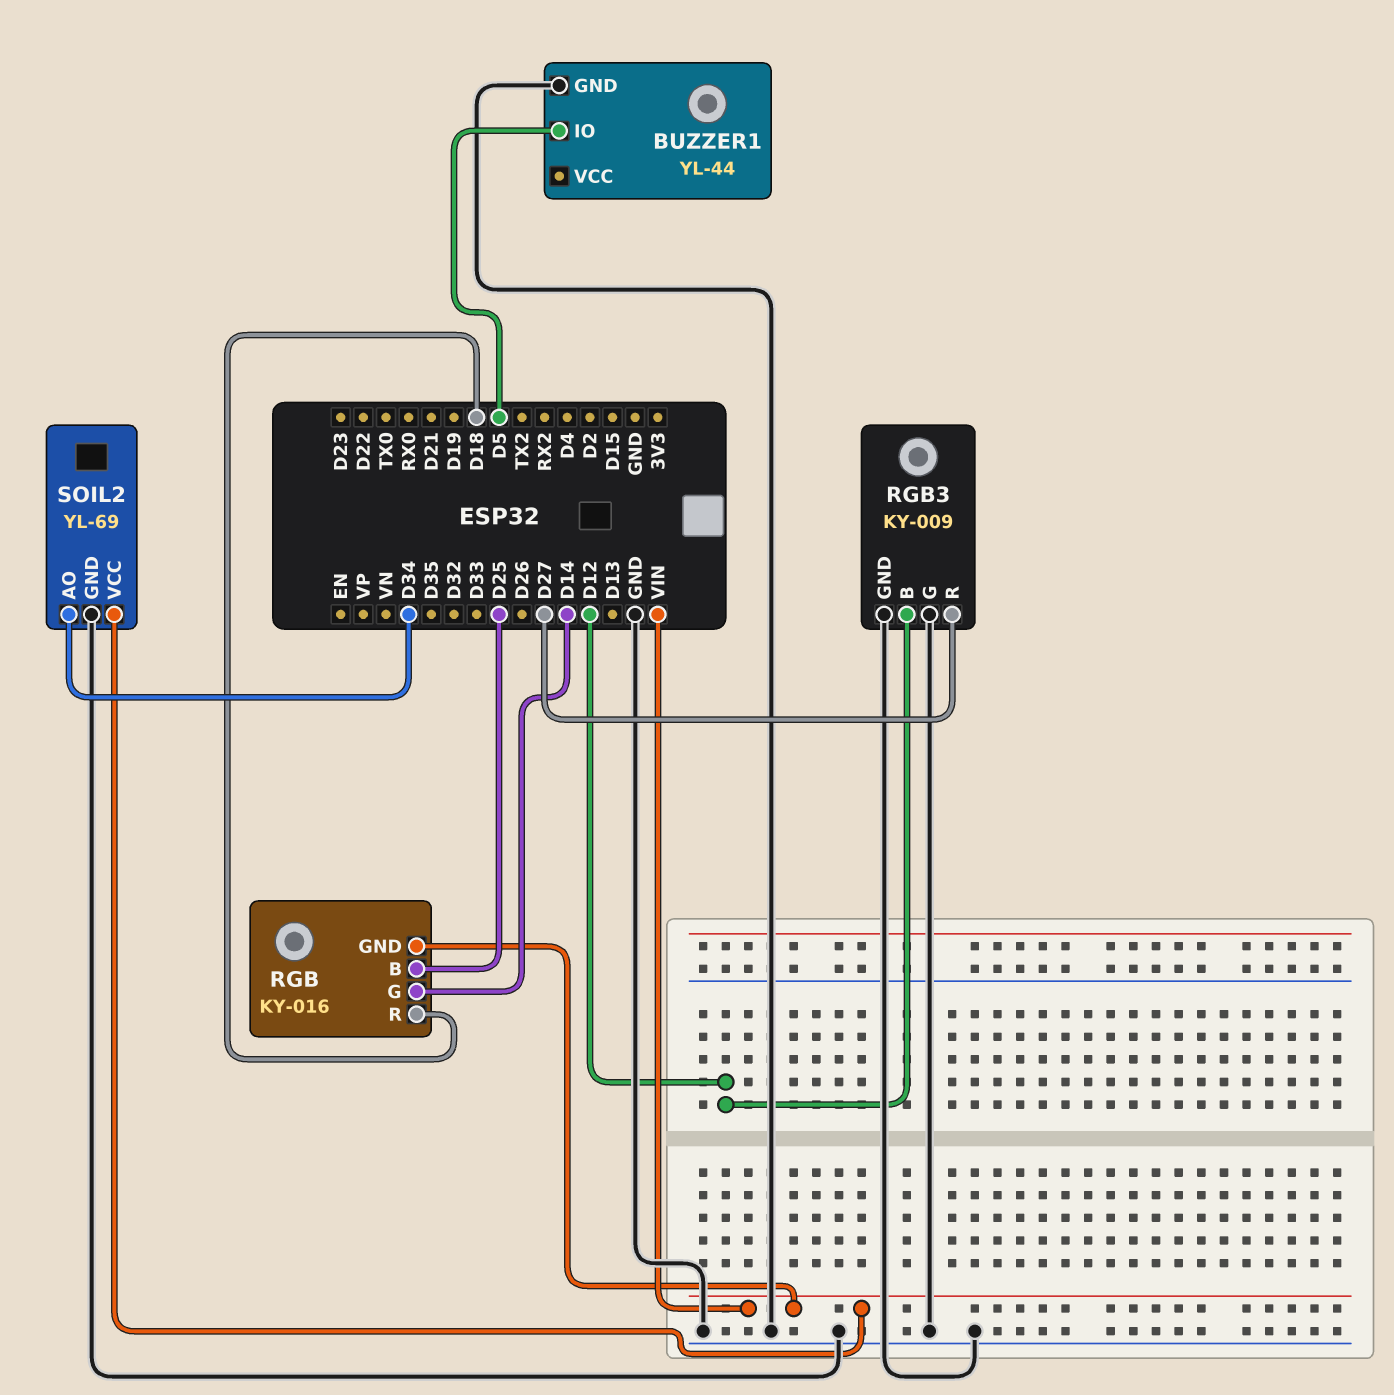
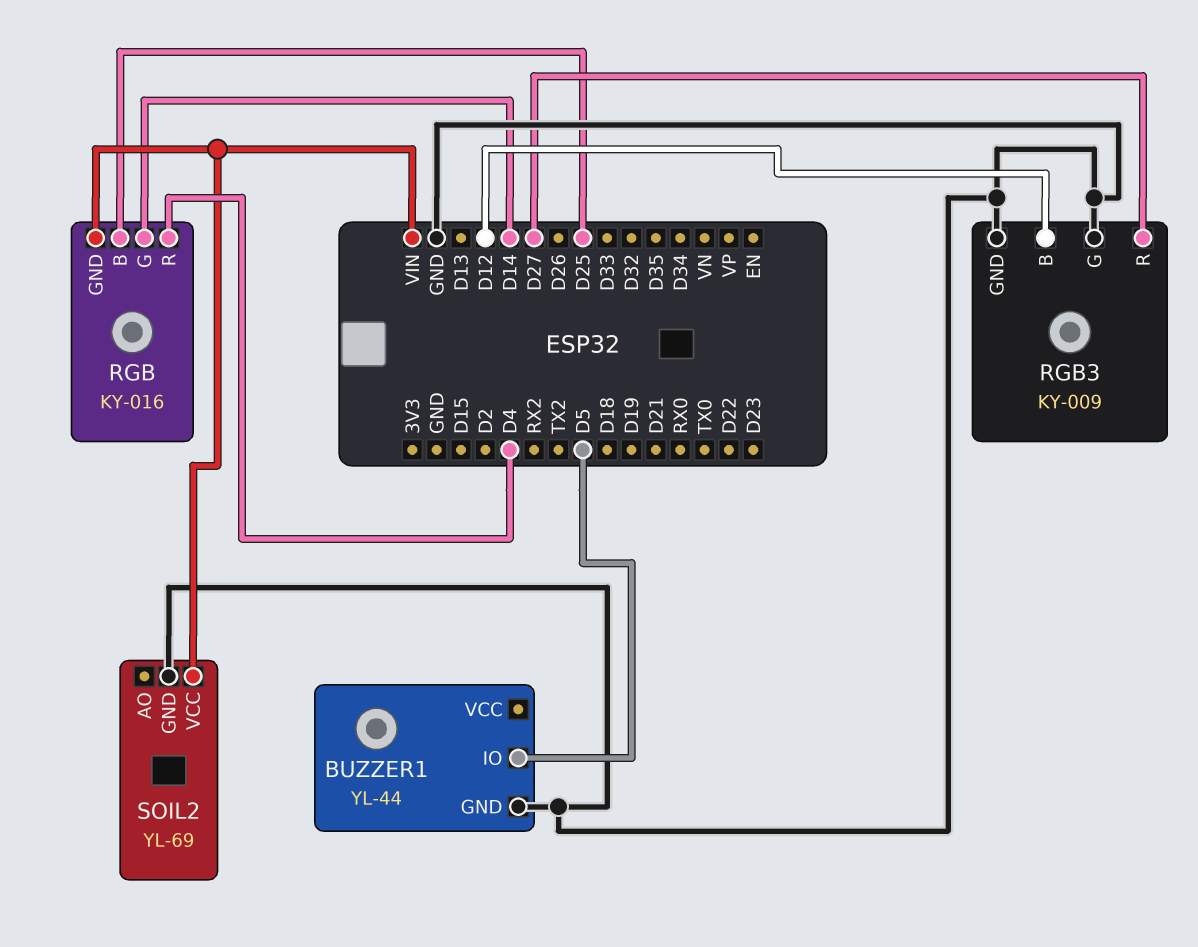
RGB pin R: D18 -> D4
SOIL2 pin AO: D34 -> none

